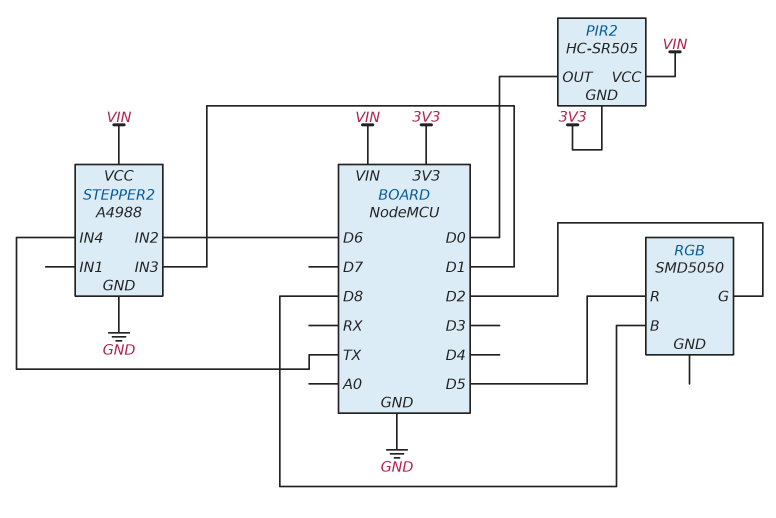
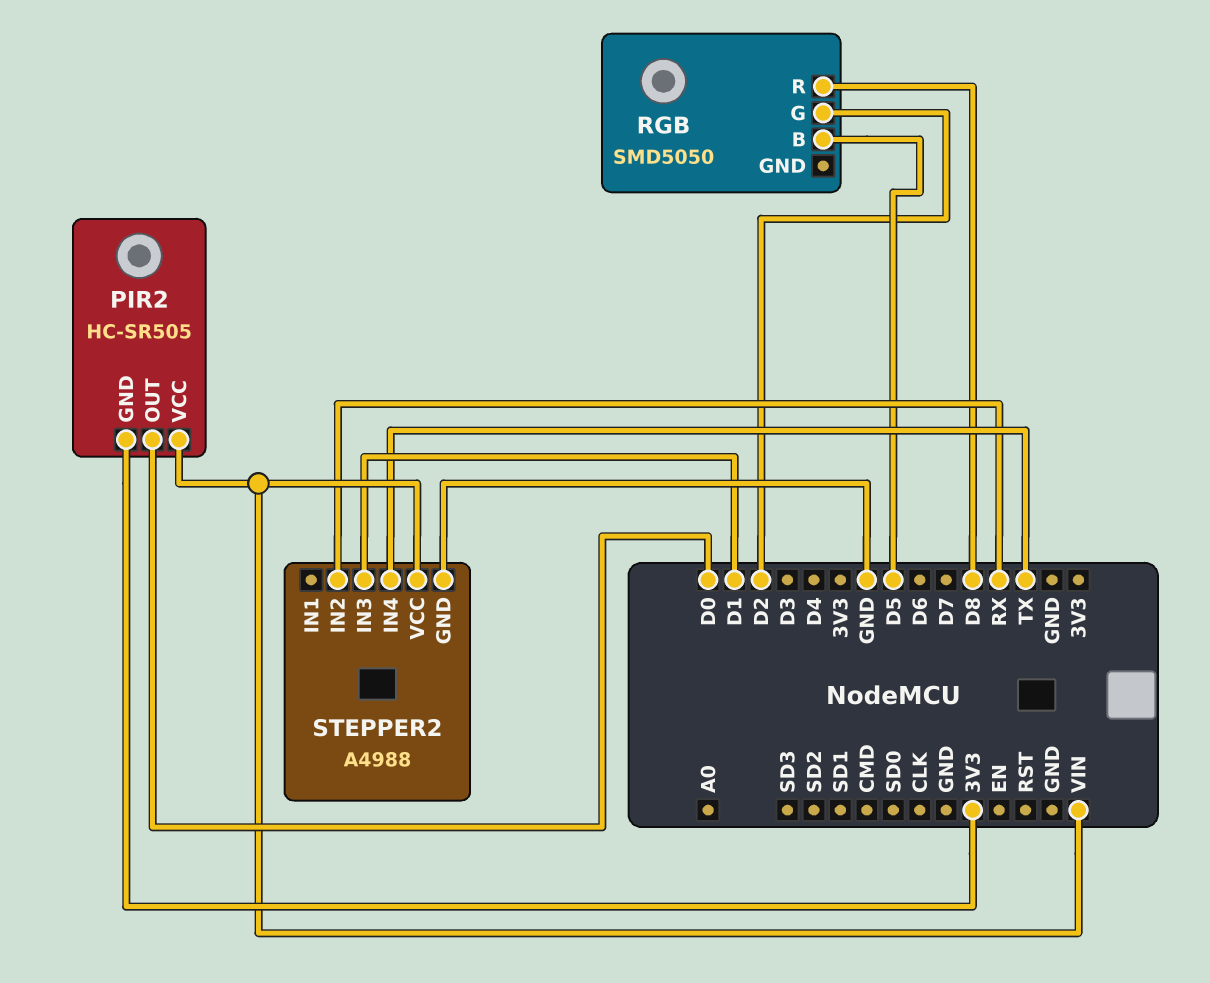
RGB pin B: D8 -> D5
RGB pin R: D5 -> D8
STEPPER2 pin IN2: D6 -> RX

